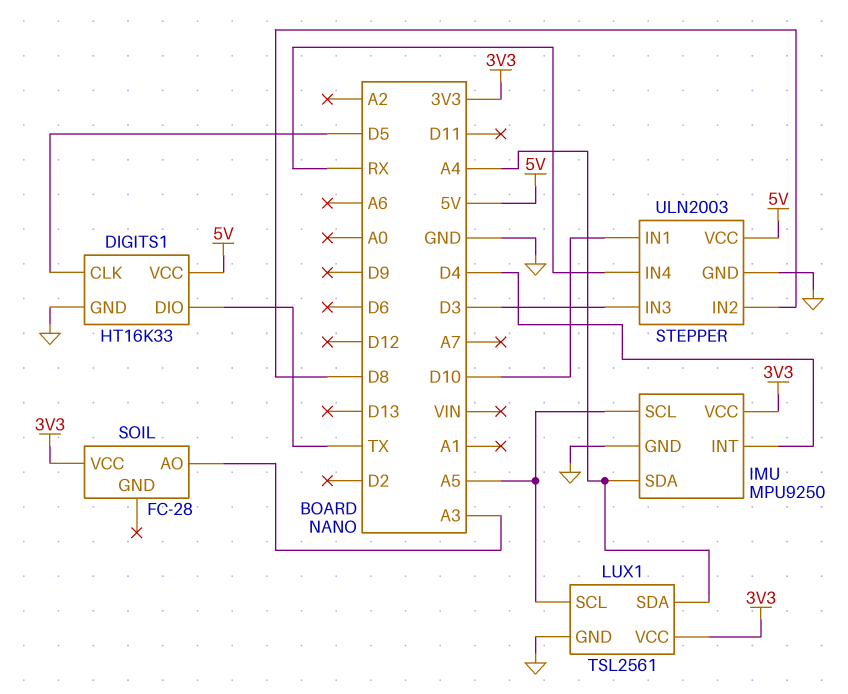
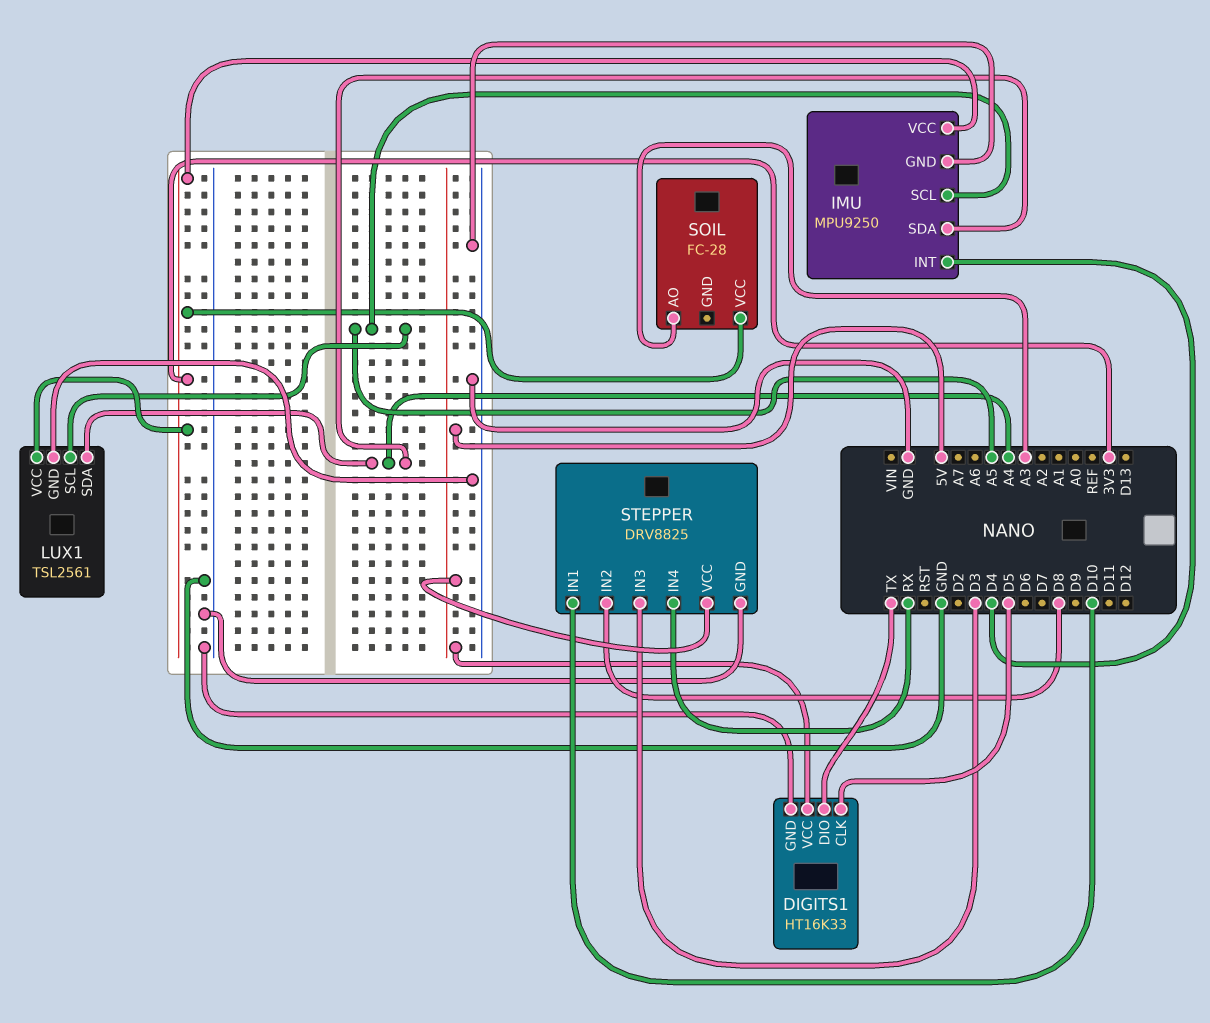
STEPPER: ULN2003 -> DRV8825

